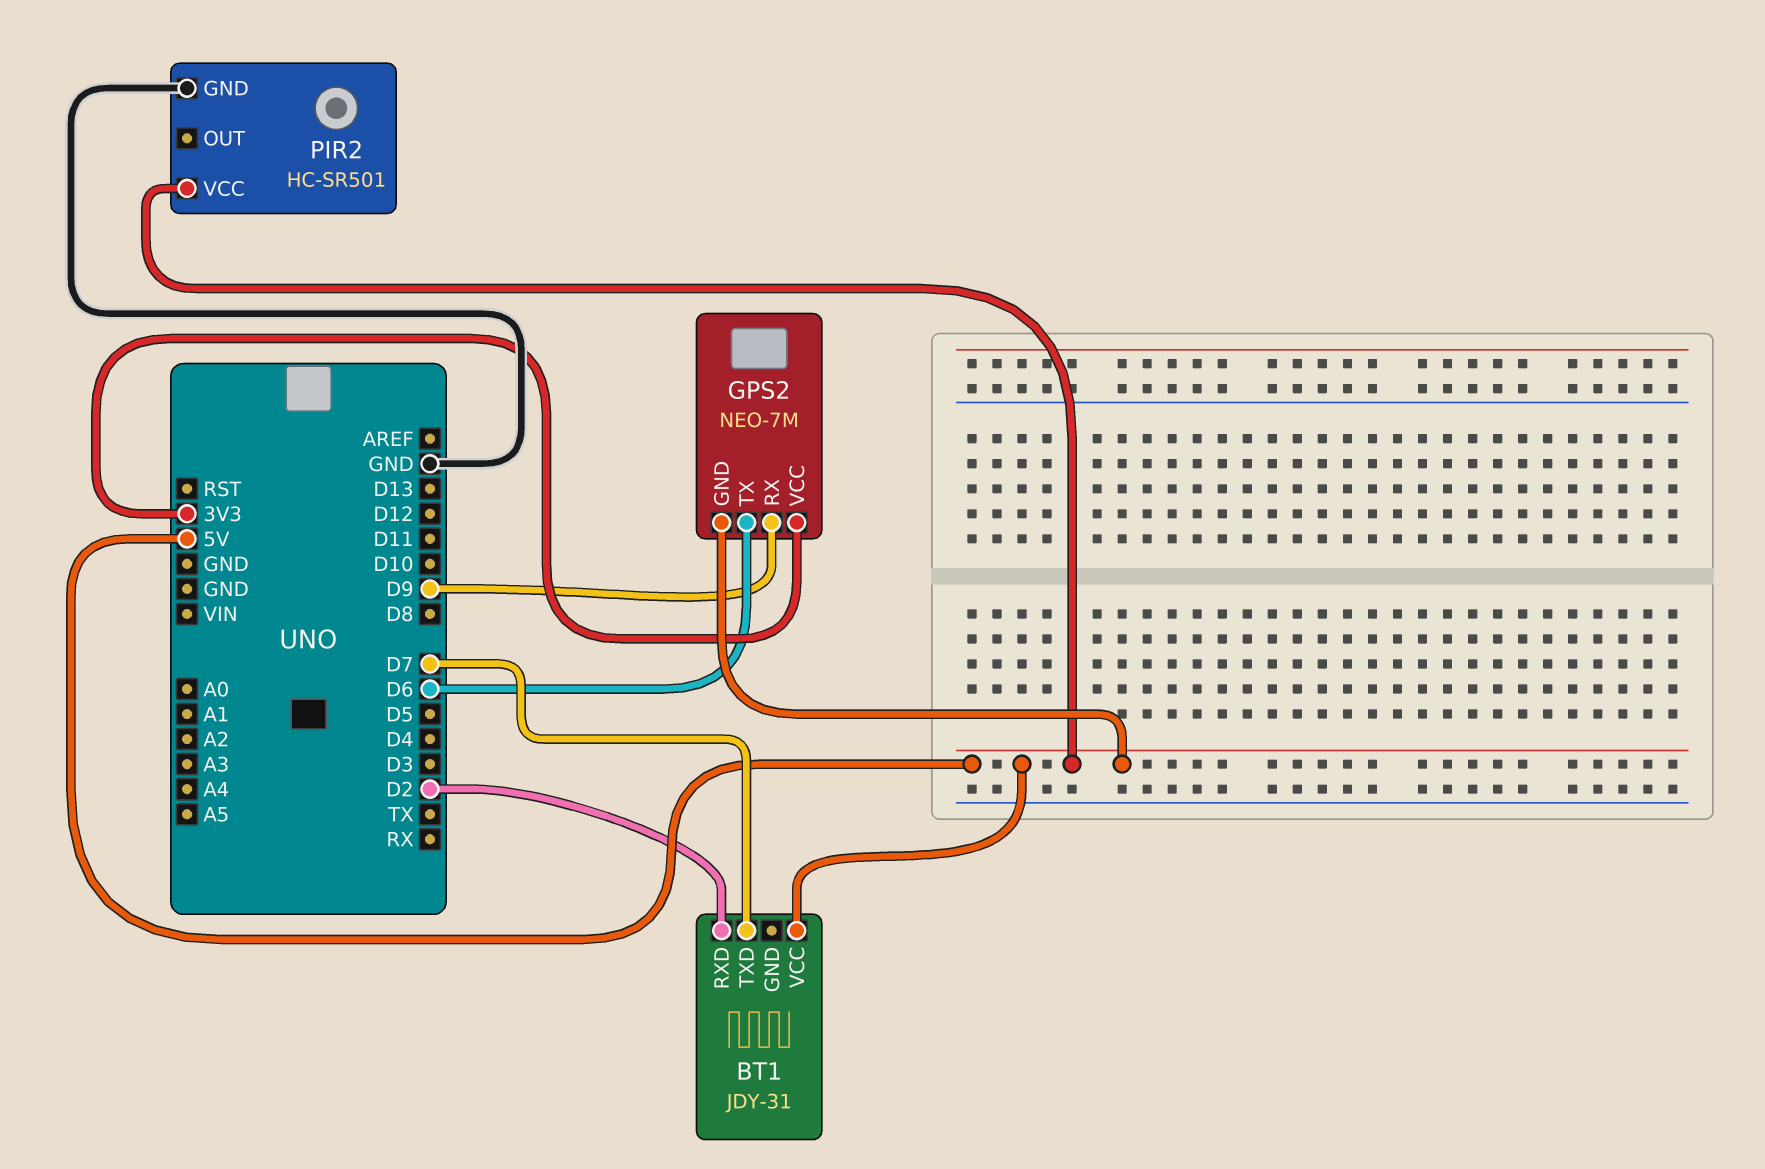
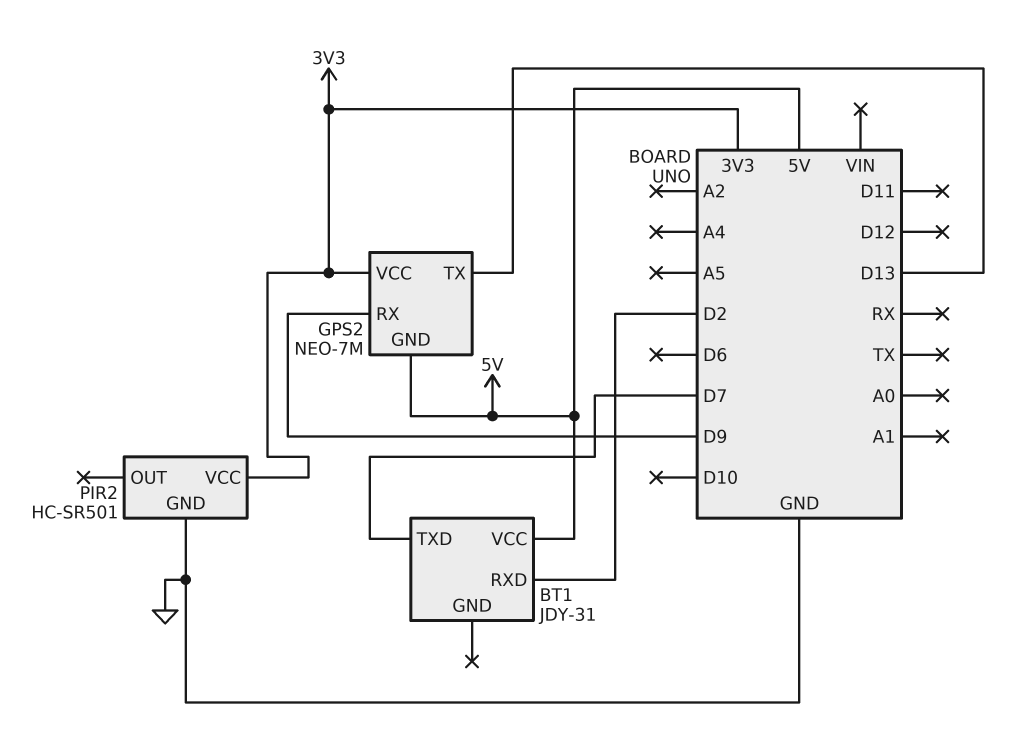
GPS2 pin TX: D6 -> D13
PIR2 pin VCC: 5V -> 3V3

